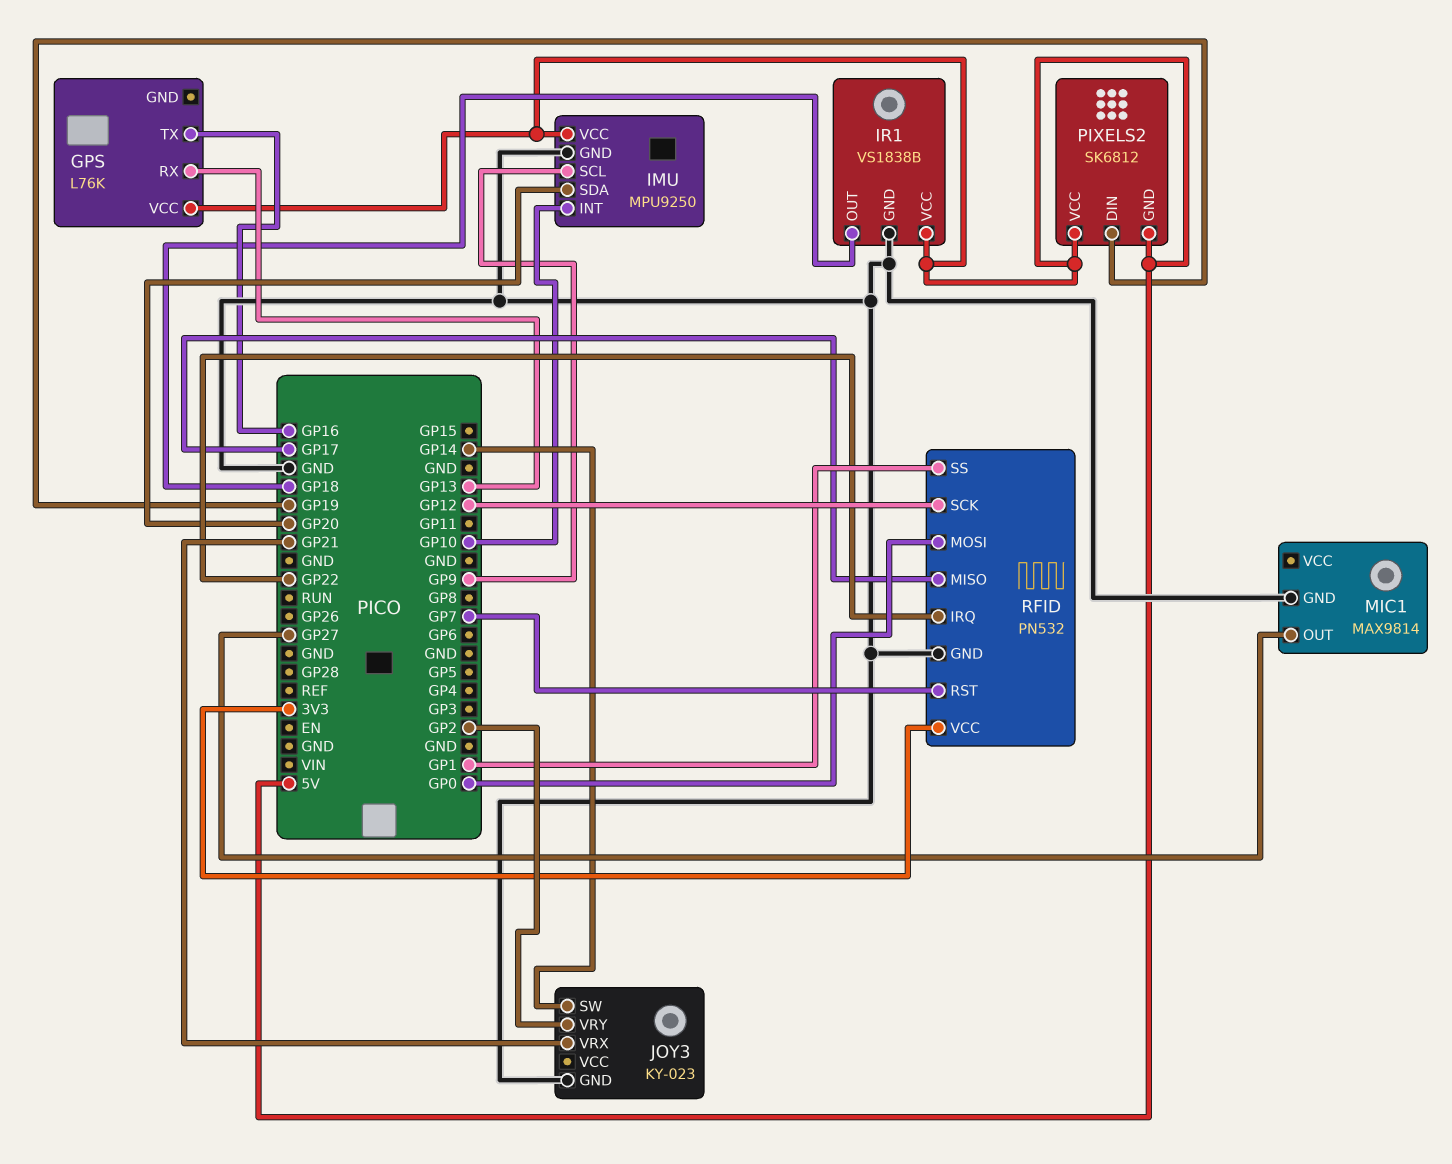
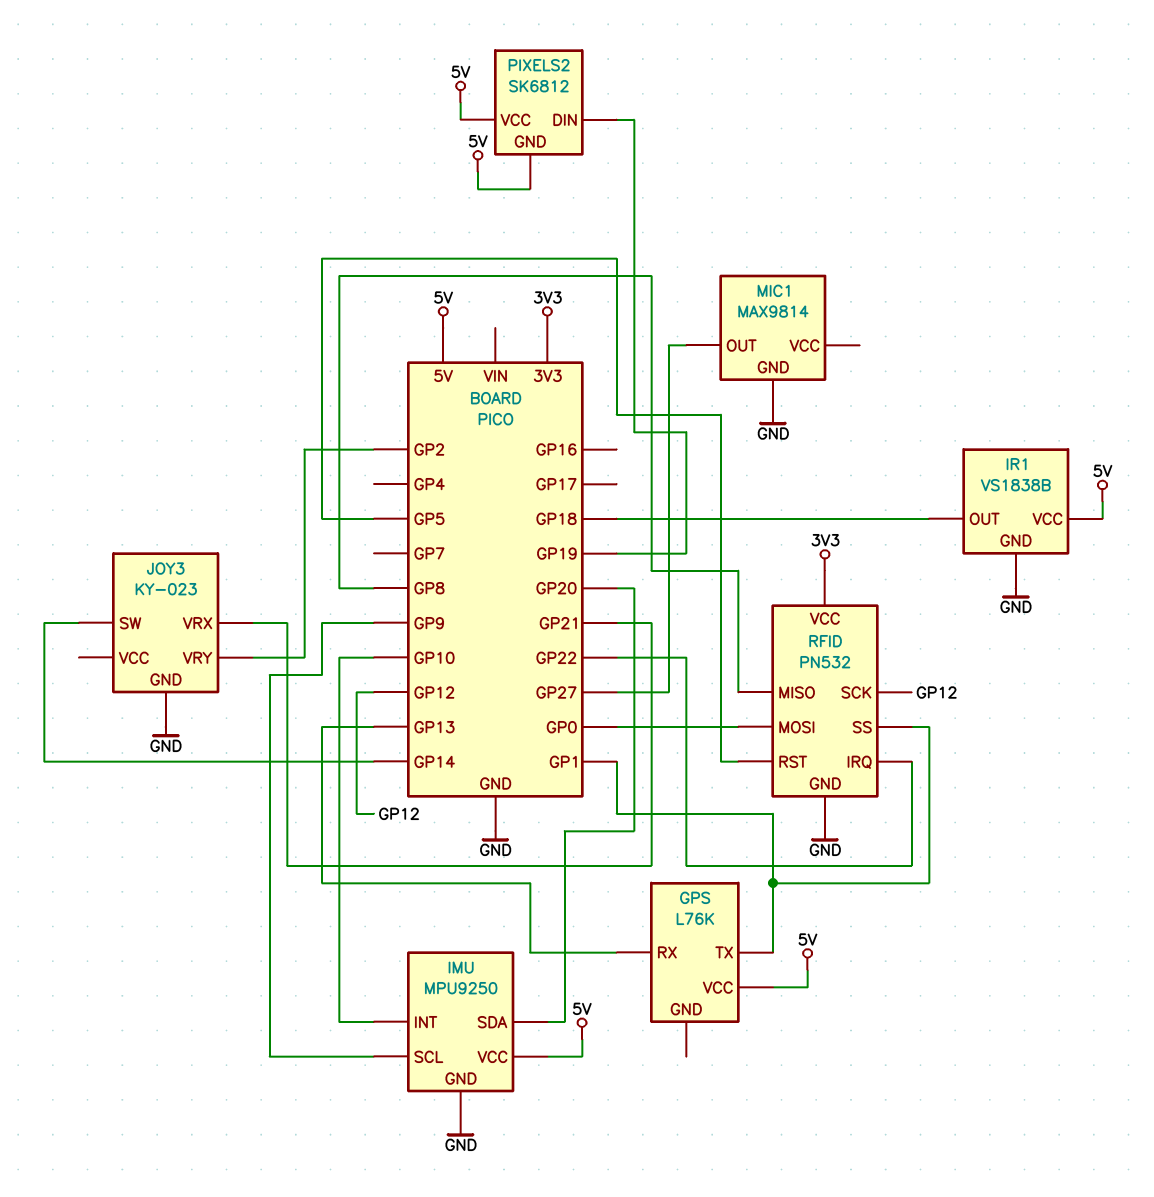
GPS pin TX: GP16 -> GP1
RFID pin MISO: GP17 -> GP8
RFID pin RST: GP7 -> GP5

